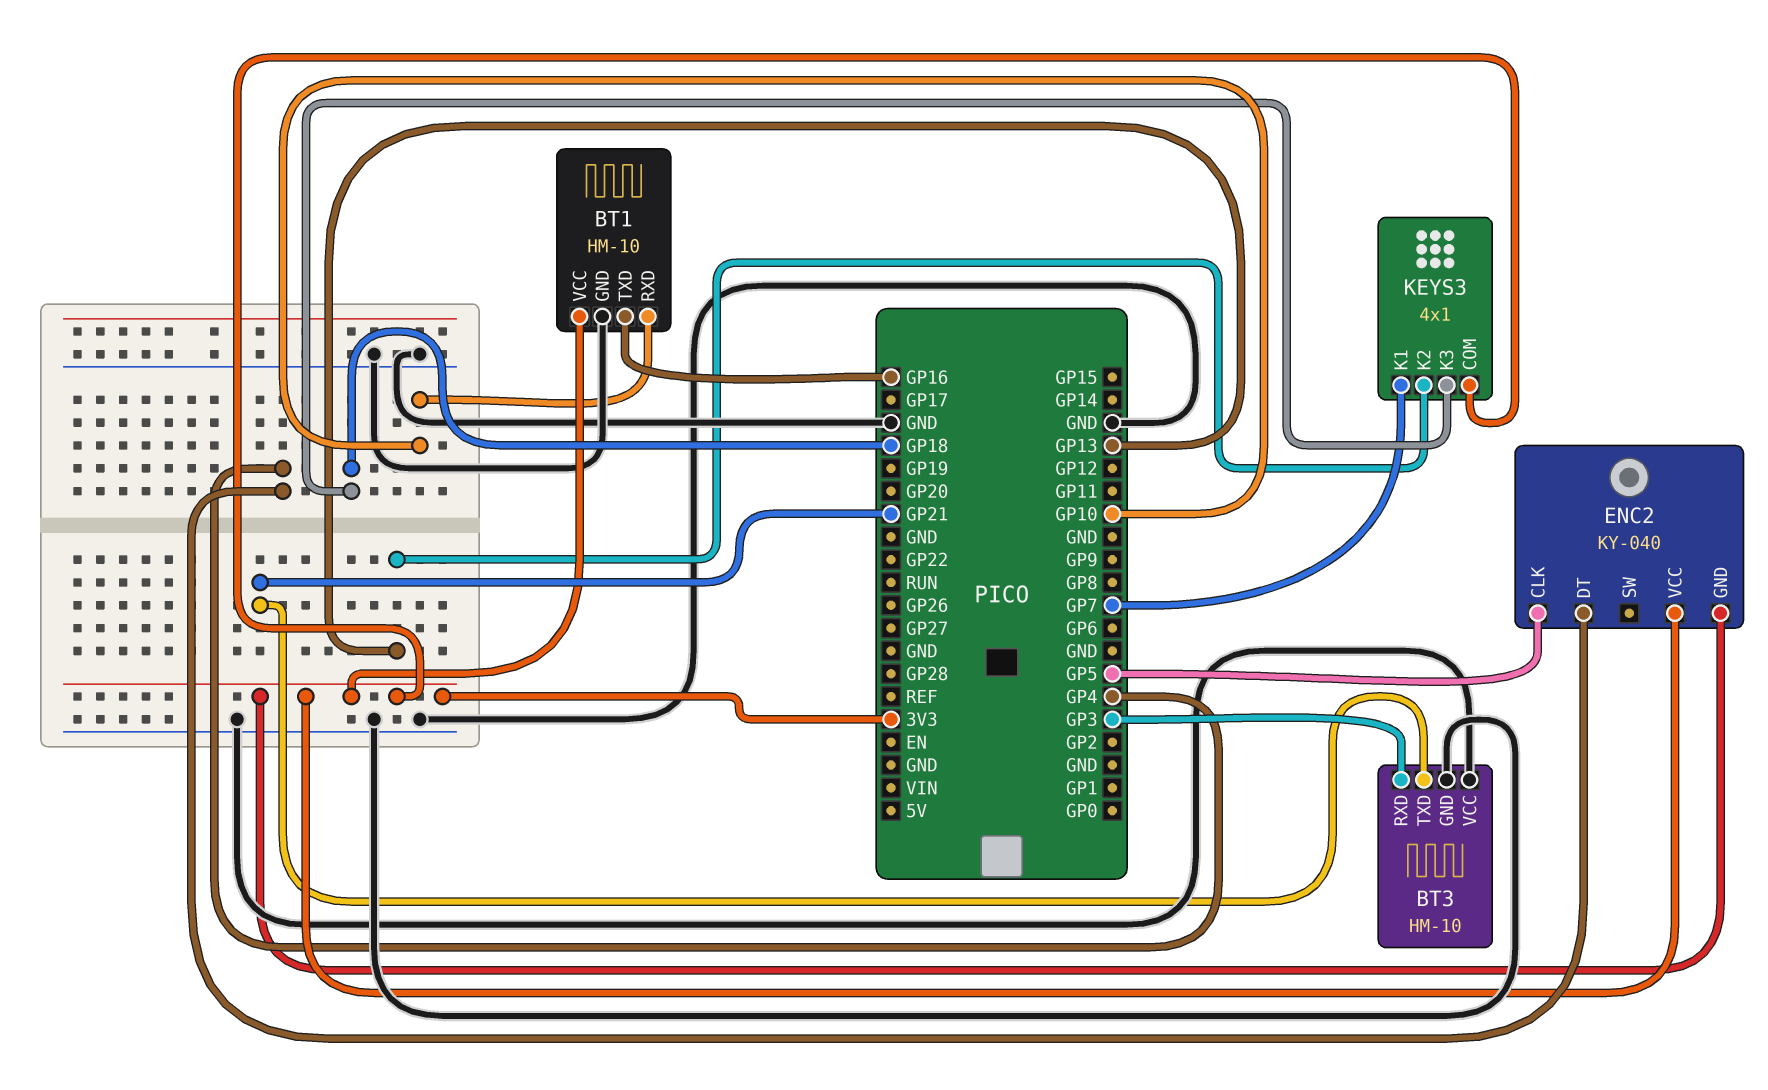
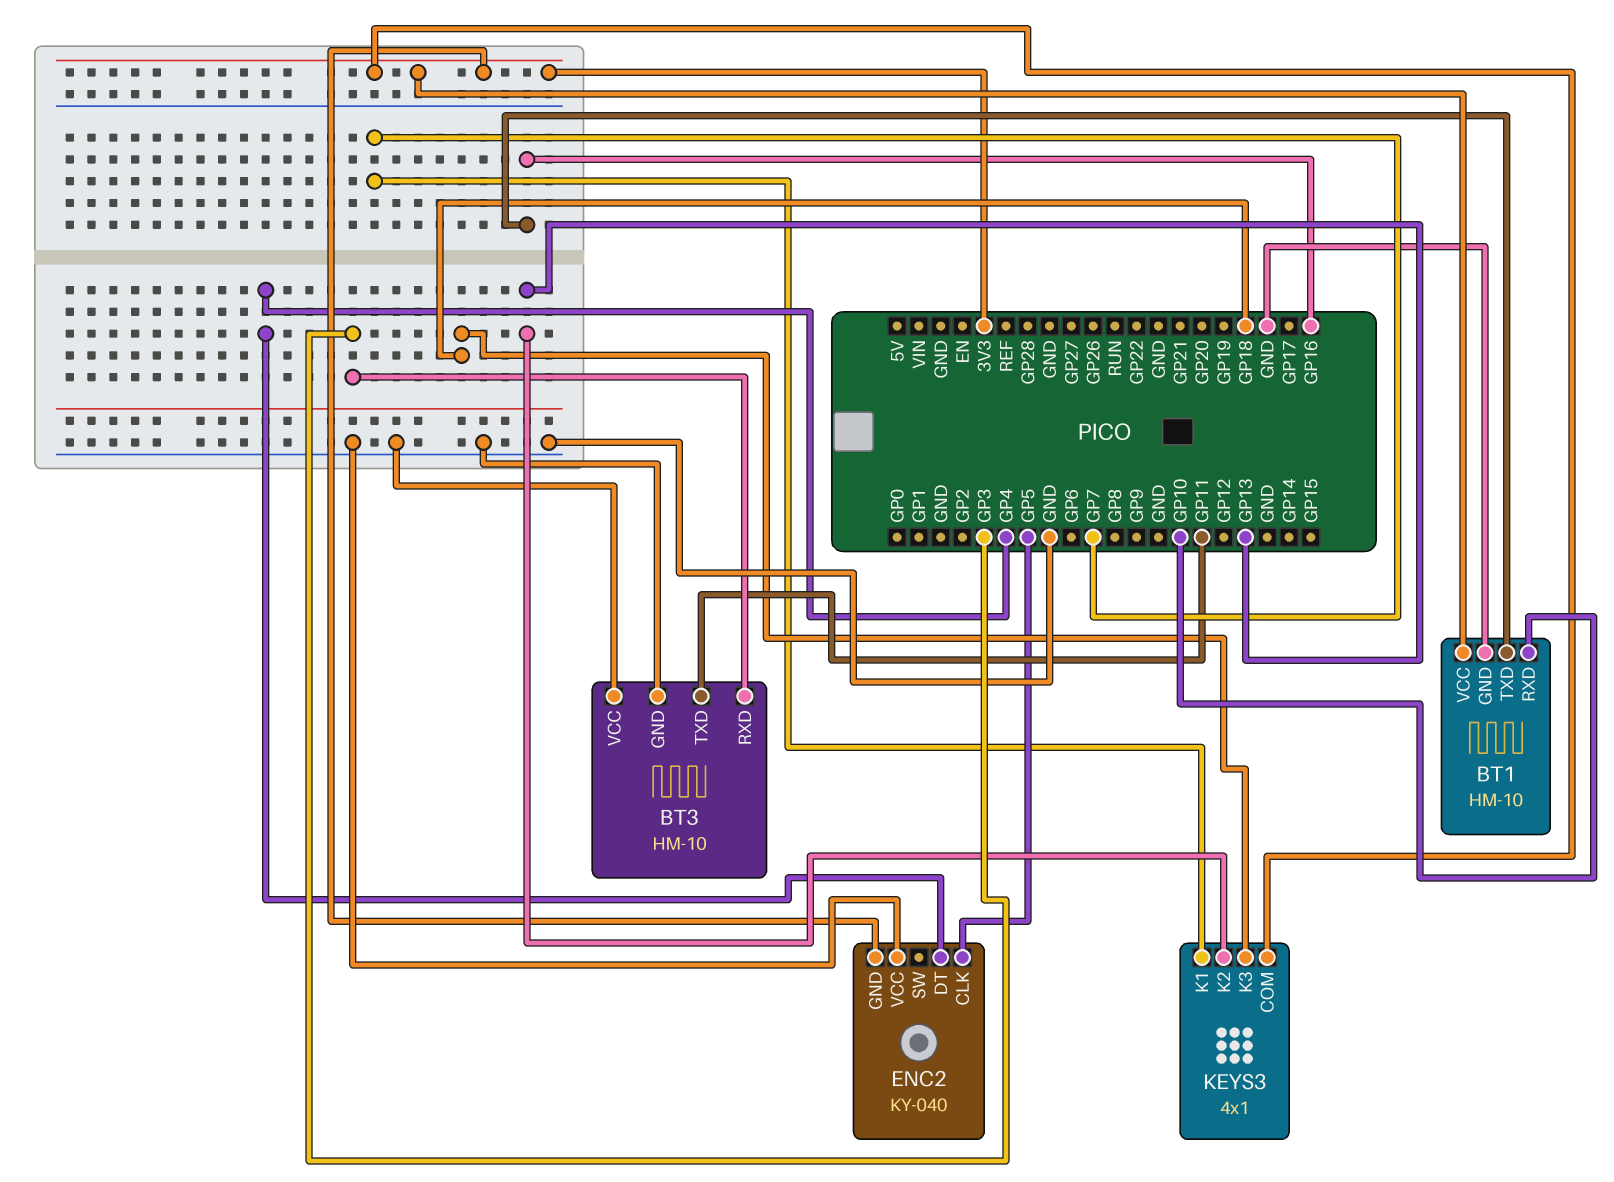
BT3 pin TXD: GP21 -> GP11
ENC2 pin VCC: 3V3 -> GND

